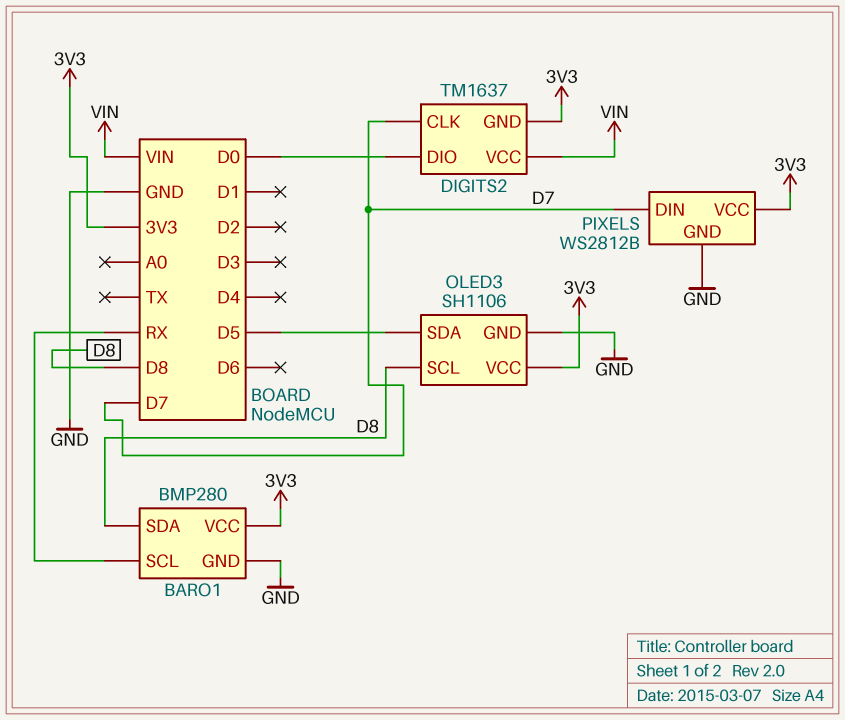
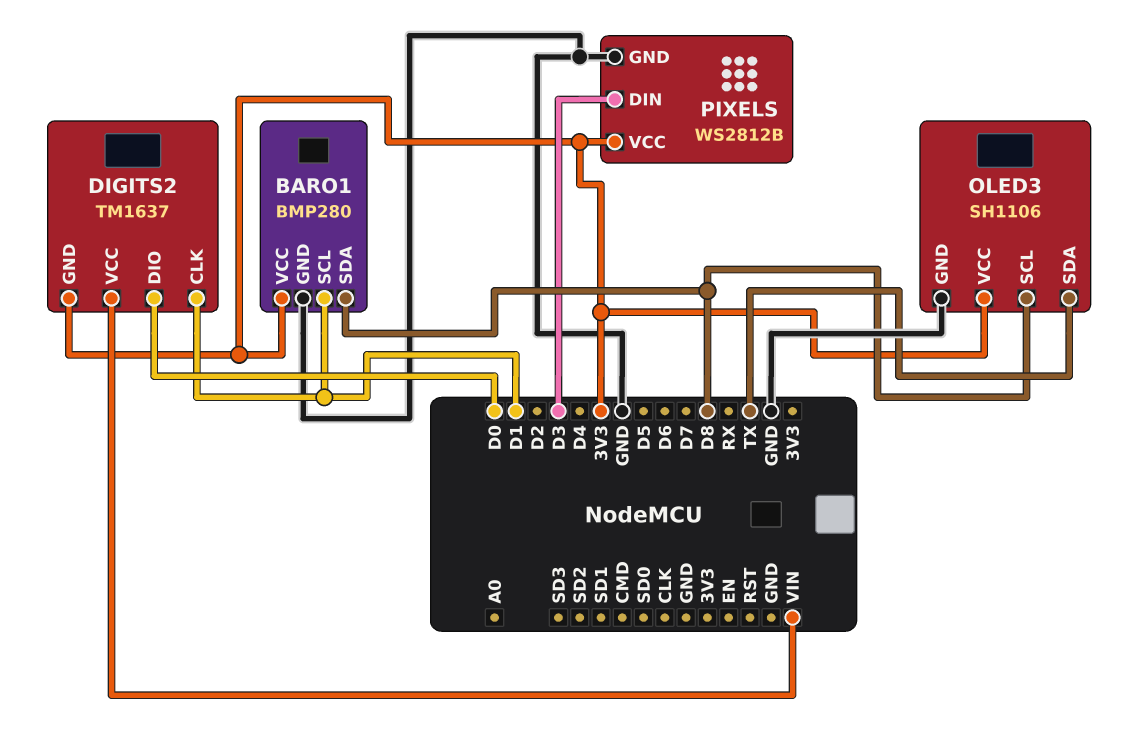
BARO1 pin SCL: RX -> D1
DIGITS2 pin CLK: D7 -> D1
OLED3 pin SDA: D5 -> TX
PIXELS pin DIN: D7 -> D3

